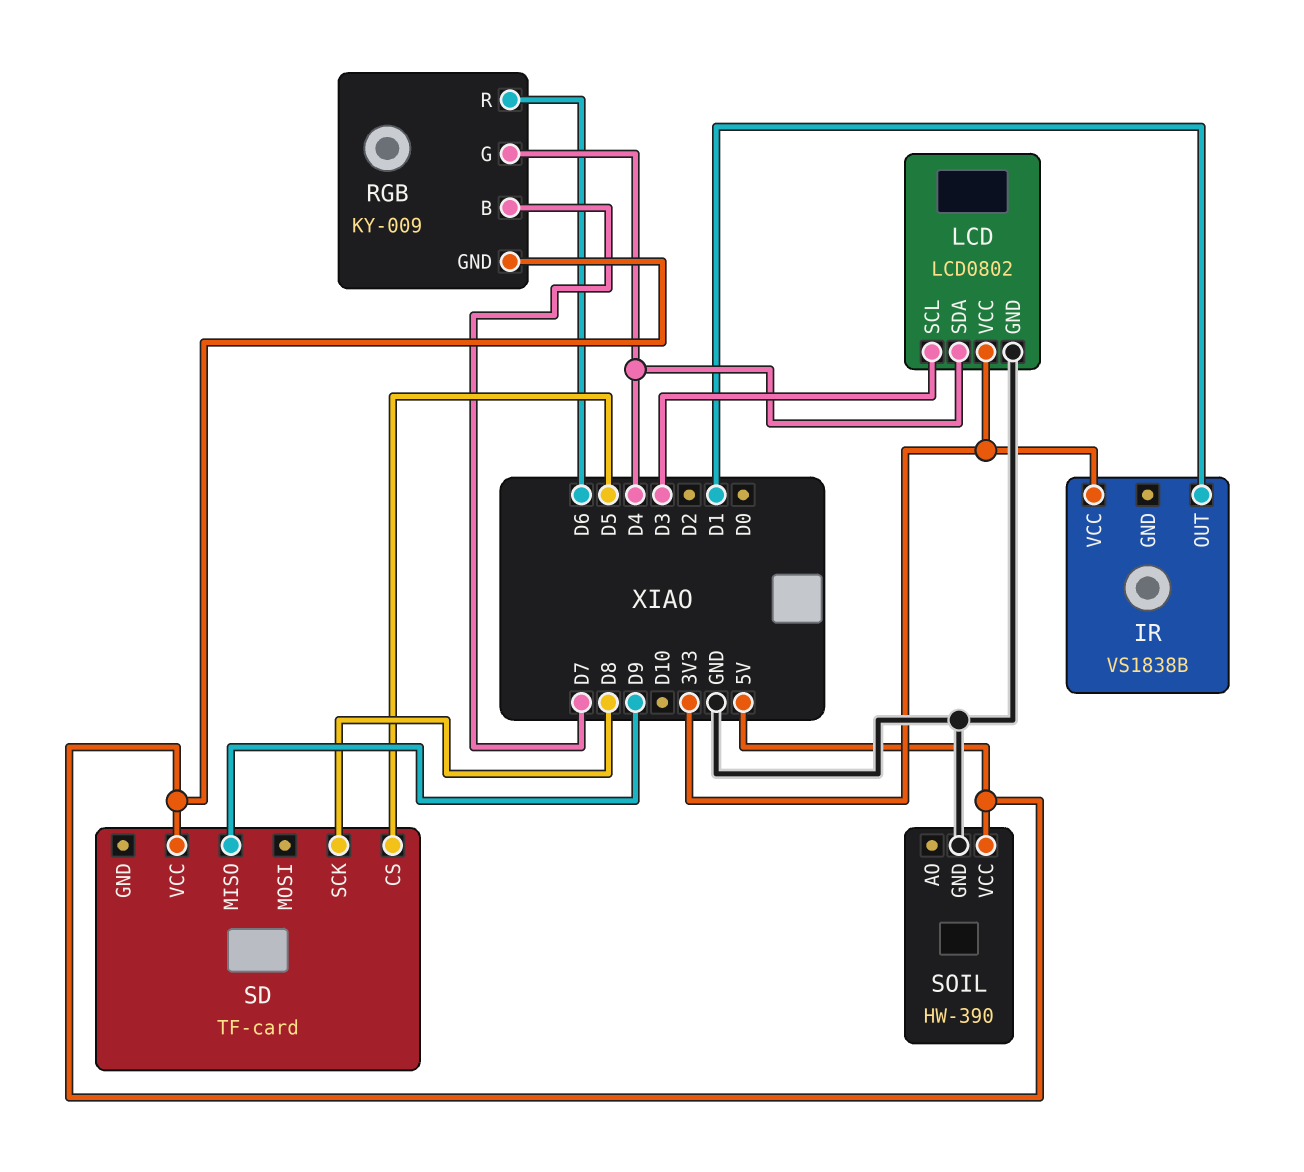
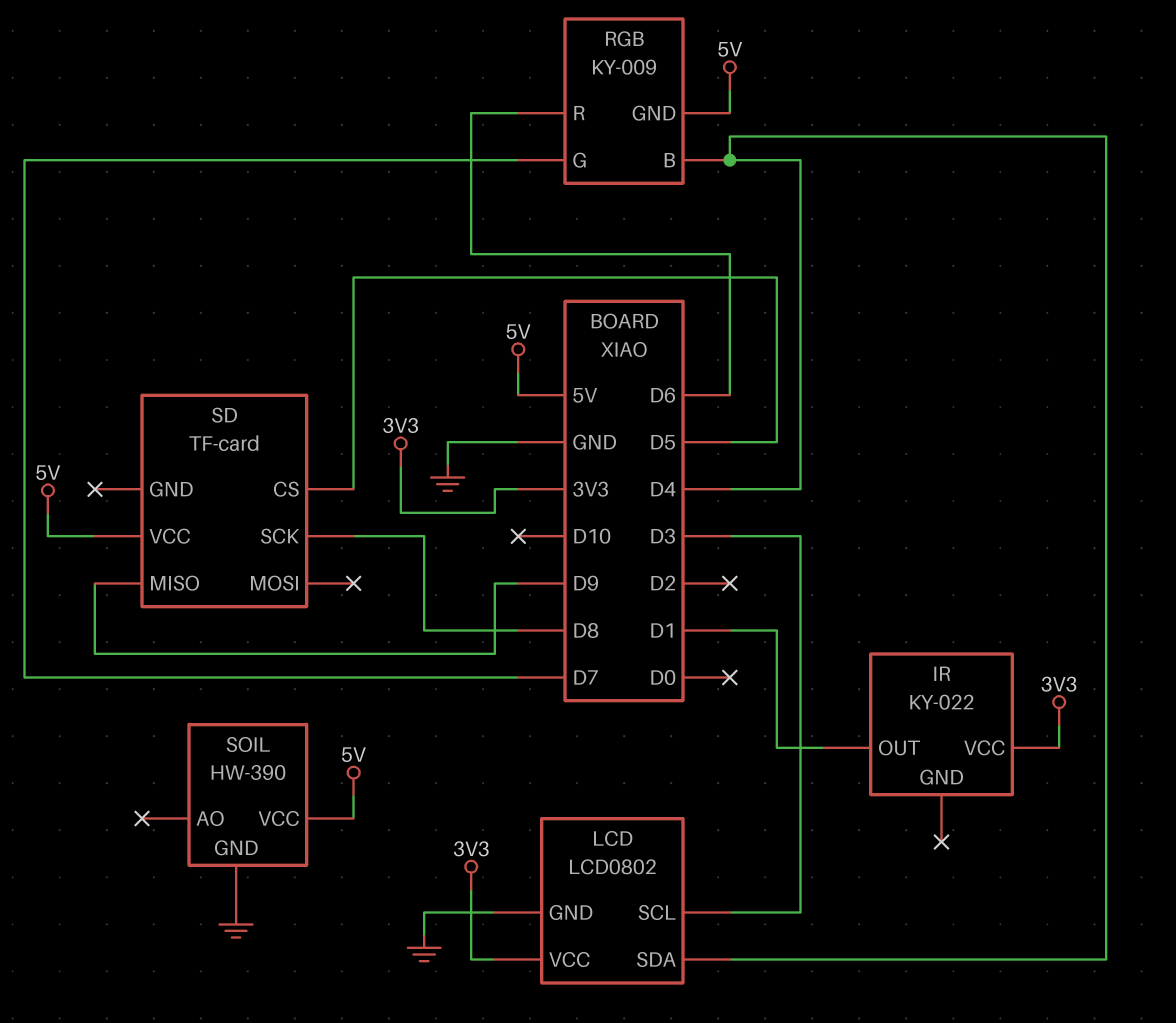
IR: VS1838B -> KY-022
RGB pin B: D7 -> D4
RGB pin G: D4 -> D7

